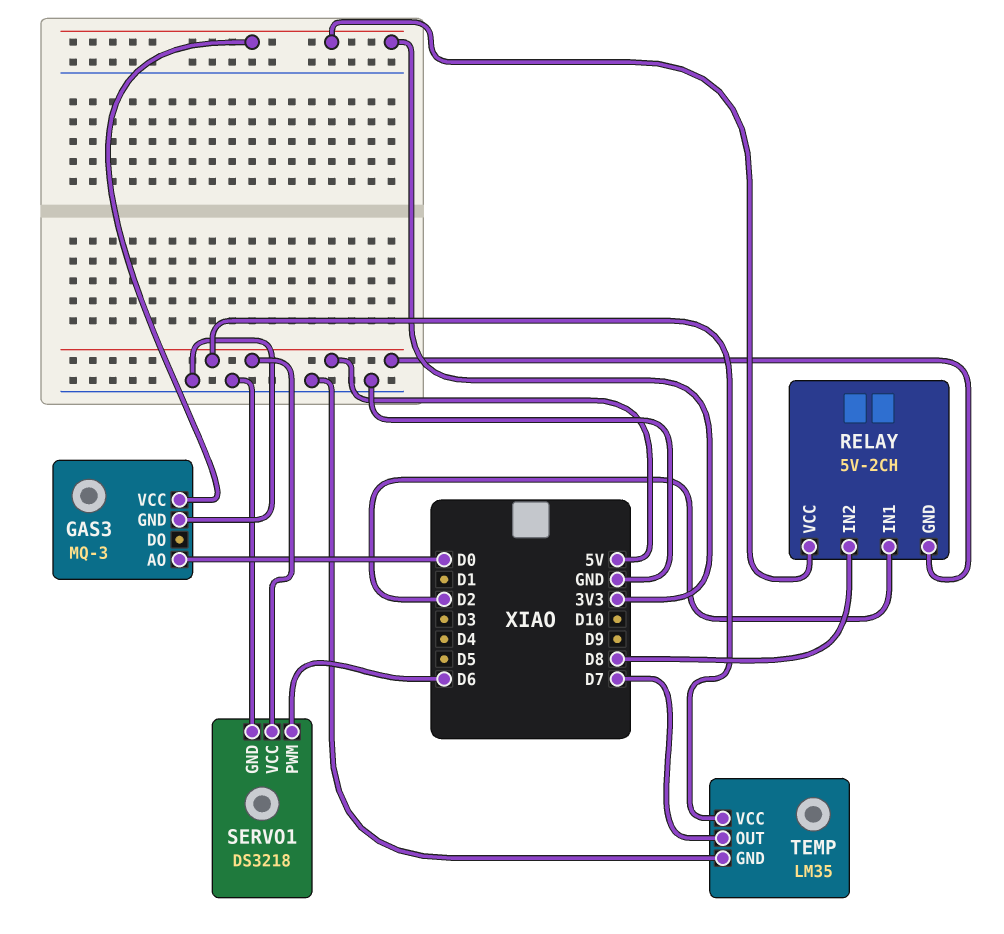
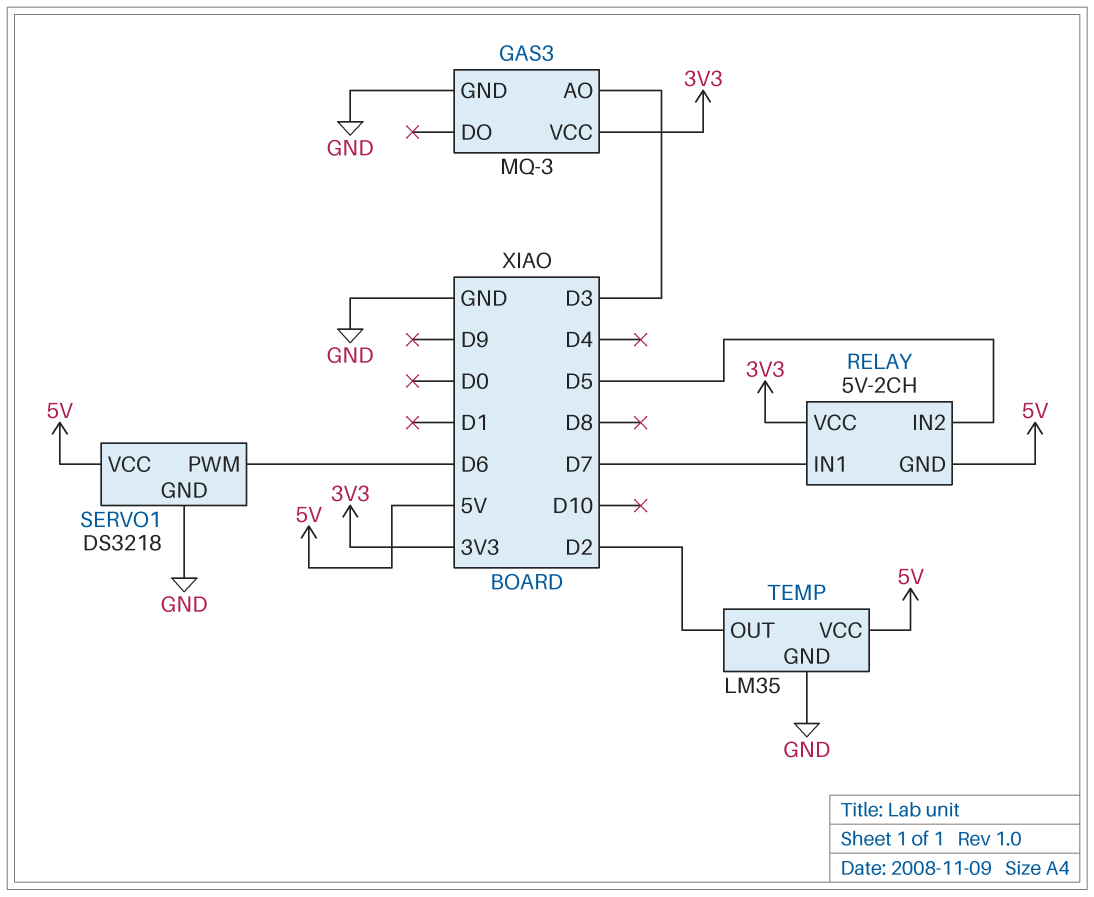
GAS3 pin AO: D0 -> D3
RELAY pin IN1: D2 -> D7
RELAY pin IN2: D8 -> D5
TEMP pin OUT: D7 -> D2

